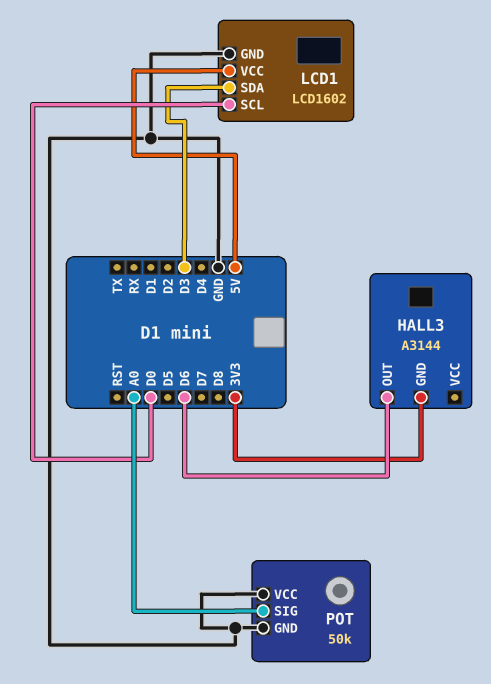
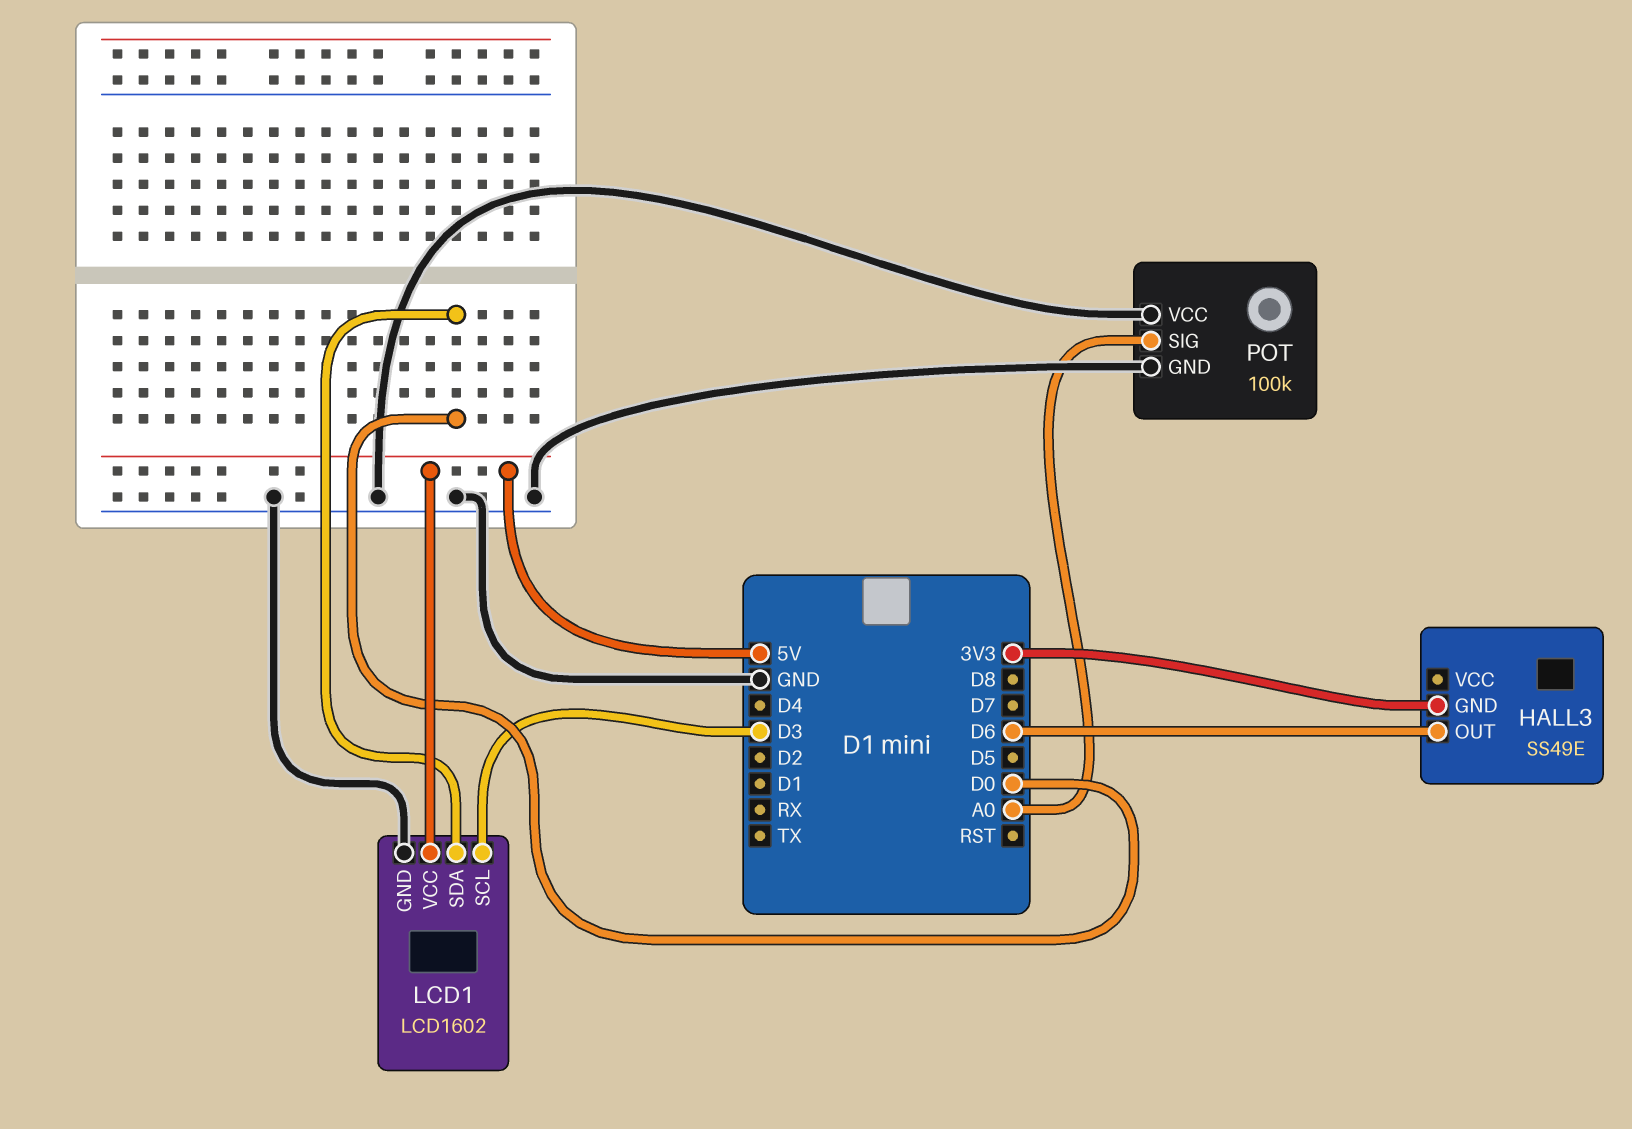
HALL3: A3144 -> SS49E
LCD1 pin SCL: D0 -> D3
LCD1 pin SDA: D3 -> D0
POT: 50k -> 100k

